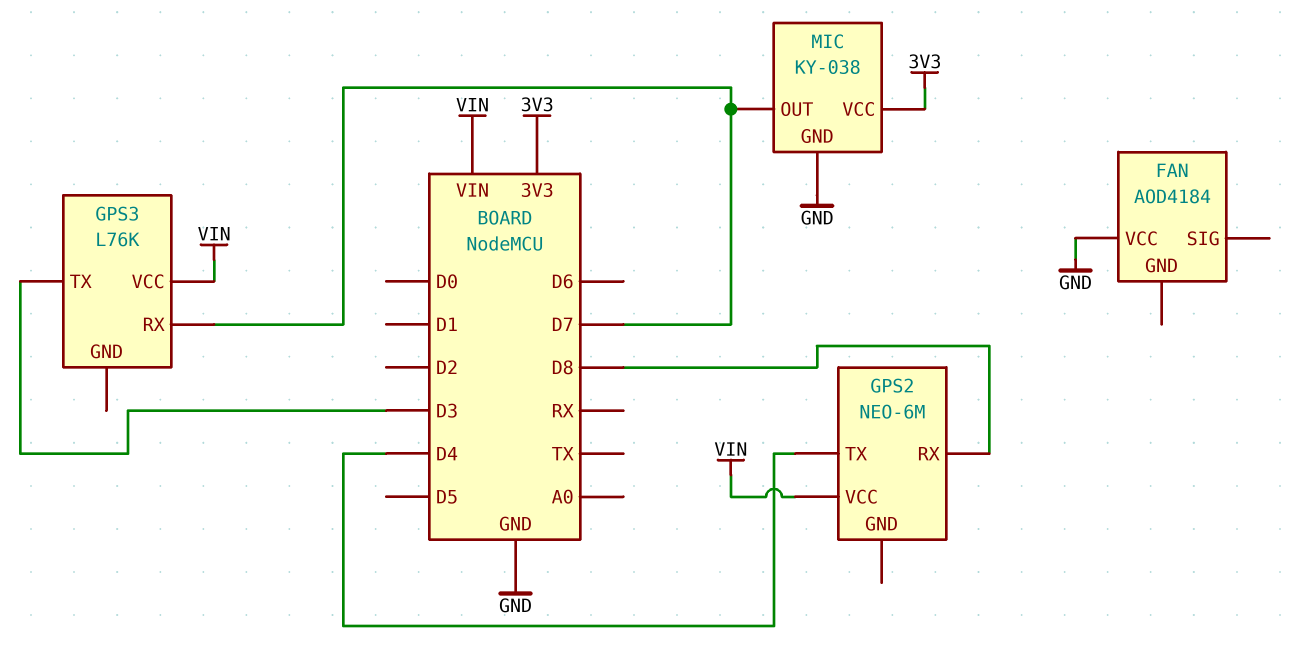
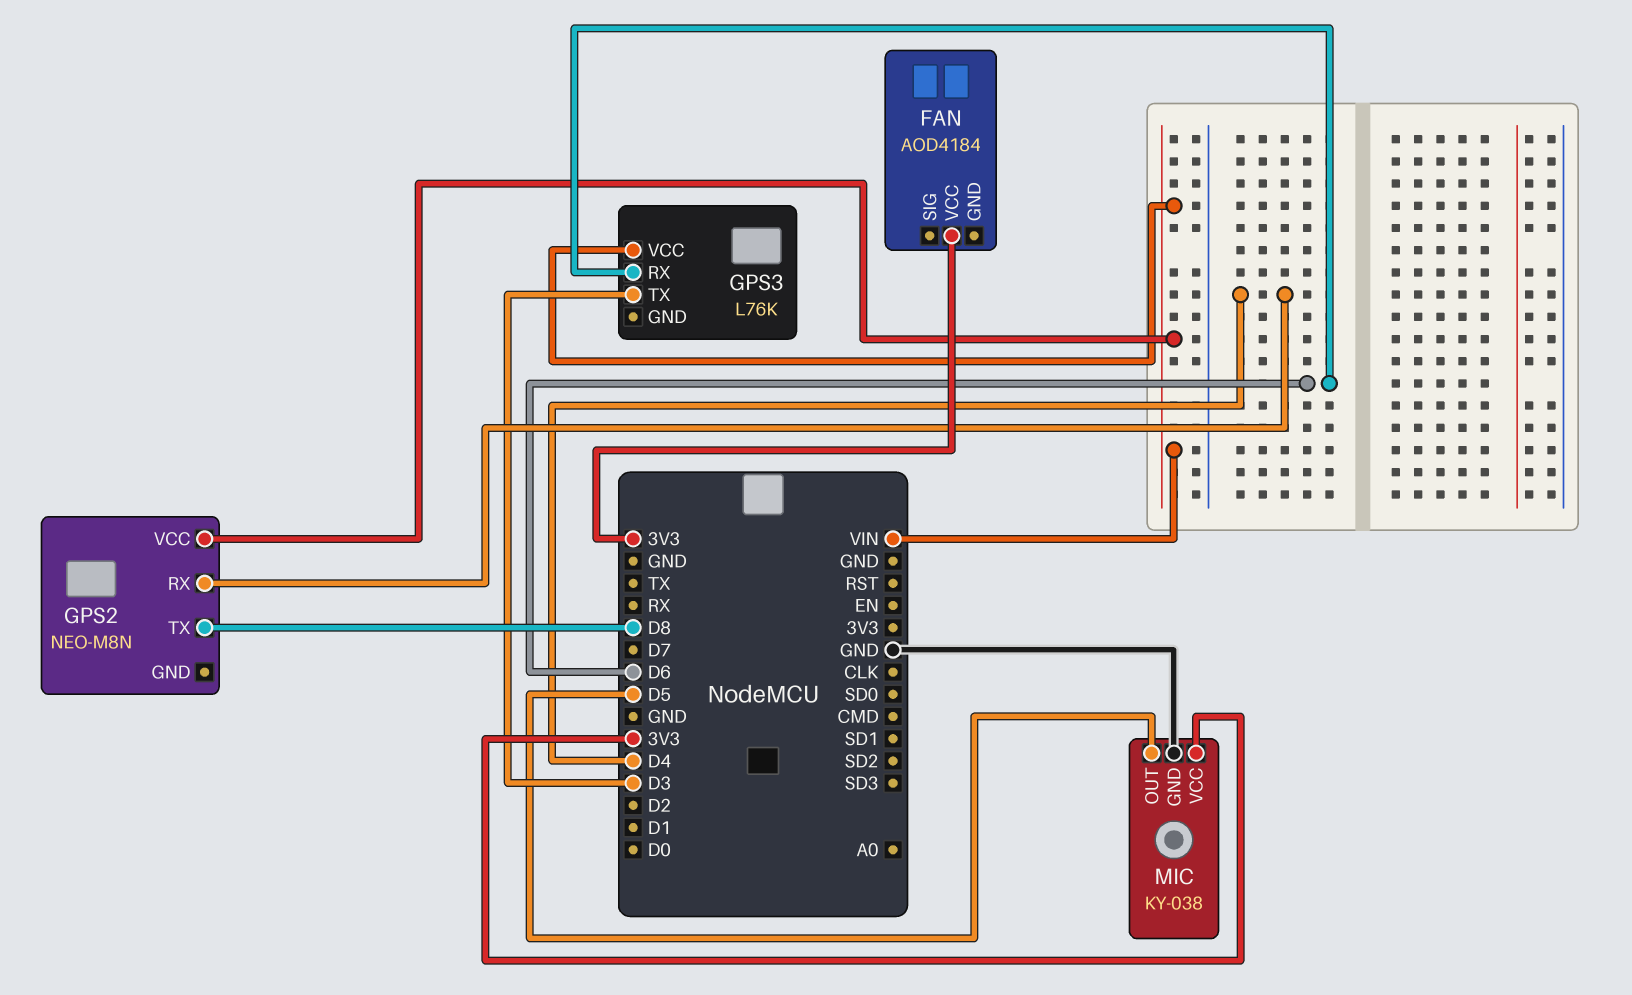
FAN pin VCC: GND -> 3V3
GPS2: NEO-6M -> NEO-M8N
GPS2 pin RX: D8 -> D4
GPS2 pin TX: D4 -> D8
GPS3 pin RX: D7 -> D6
MIC pin OUT: D7 -> D5

